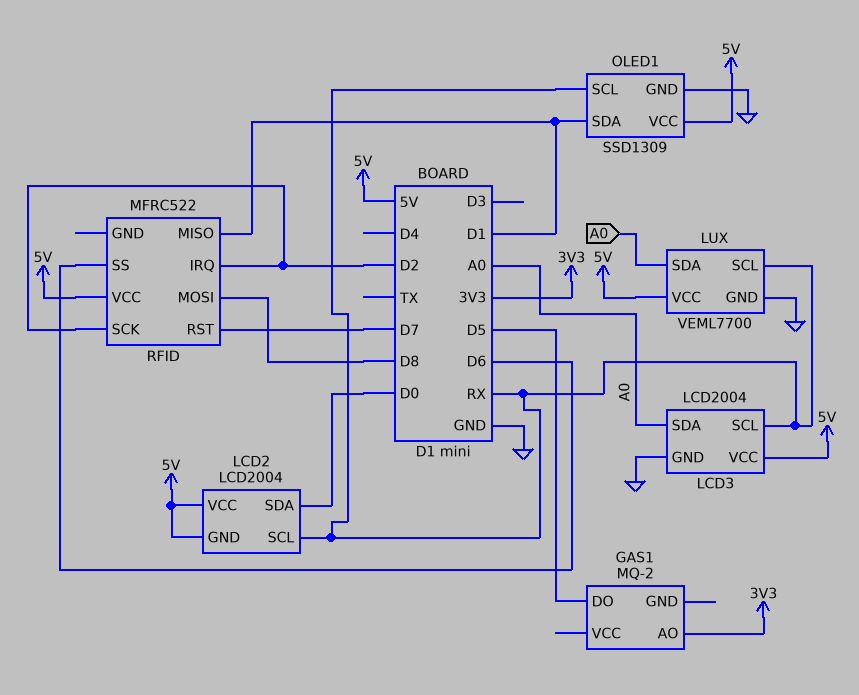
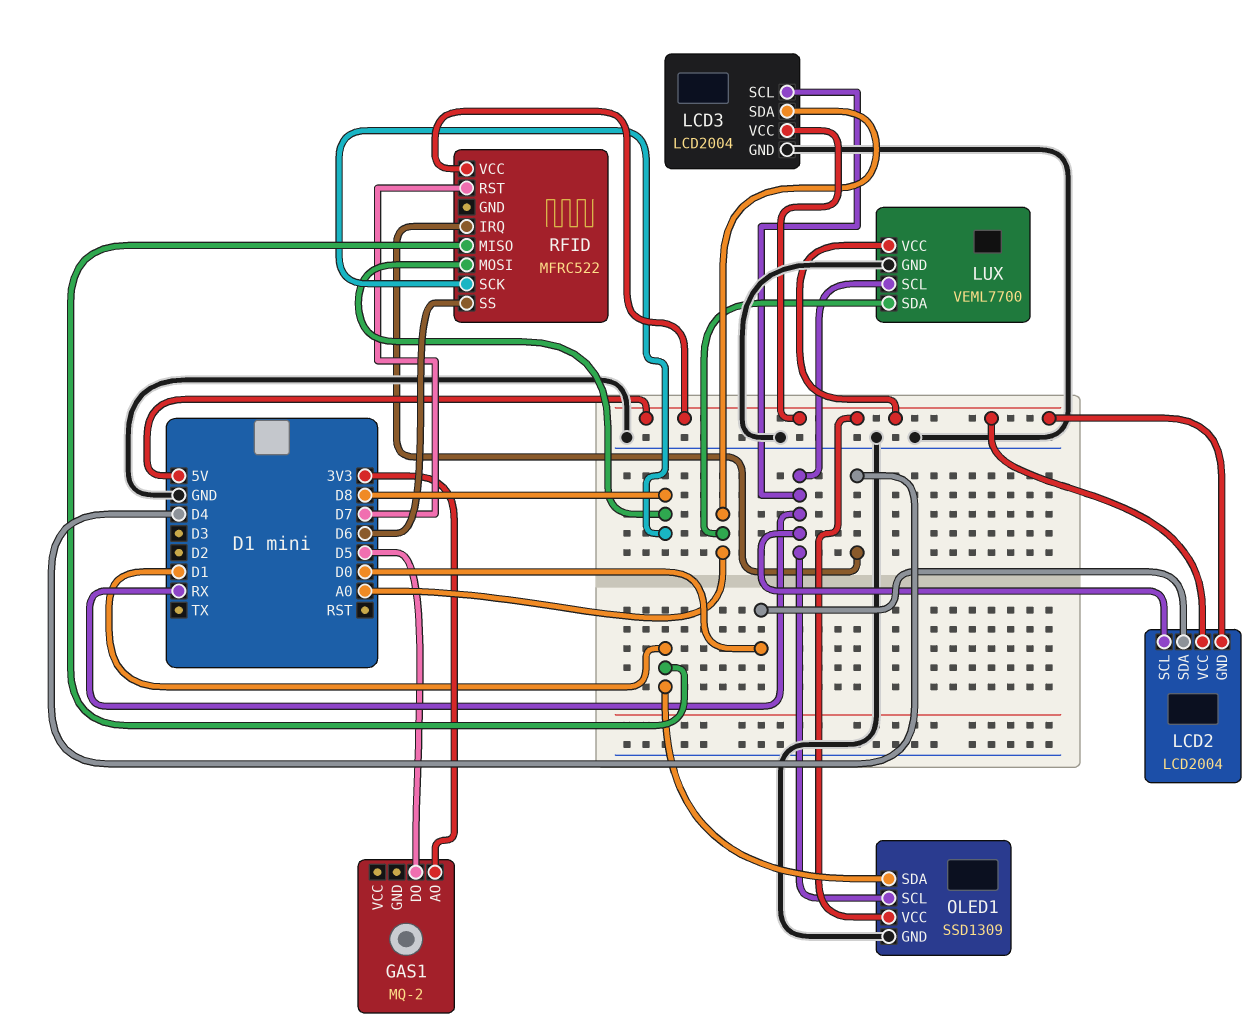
RFID pin IRQ: D2 -> D4
RFID pin SCK: D2 -> D8

